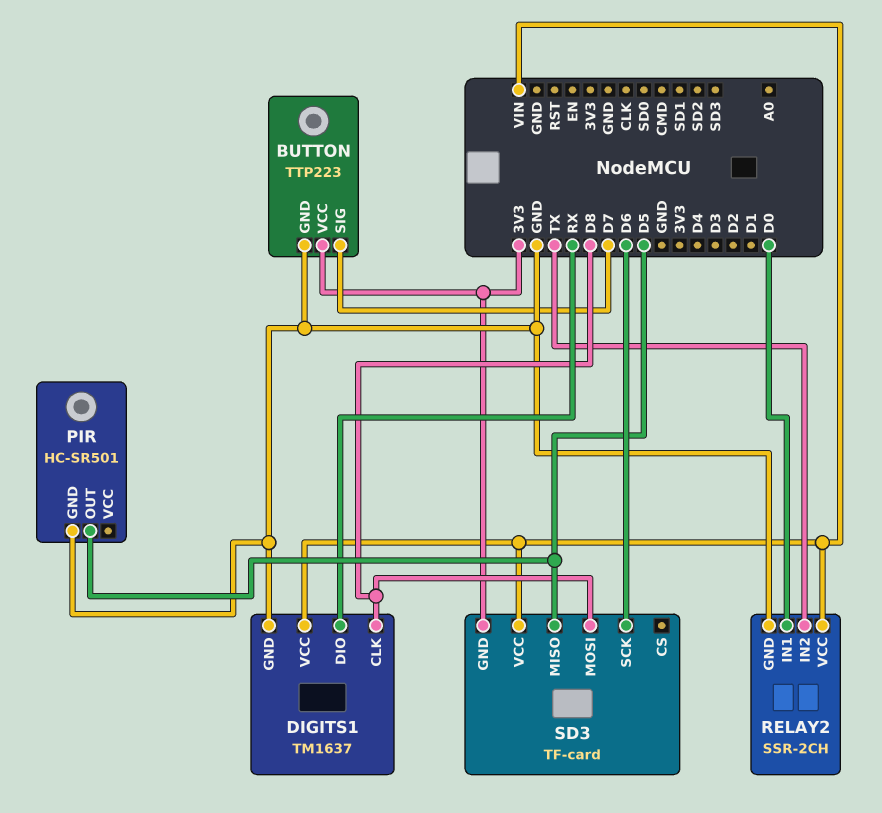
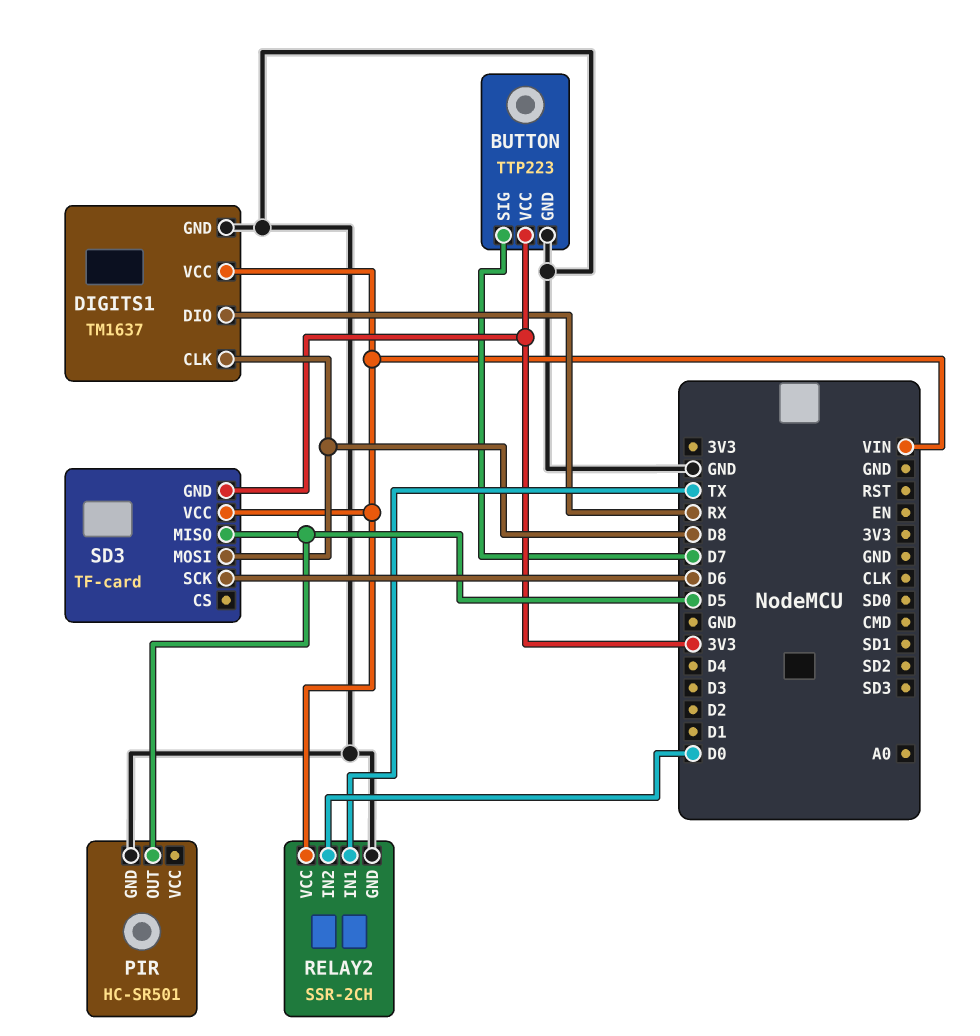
RELAY2 pin IN1: D0 -> TX
RELAY2 pin IN2: TX -> D0

